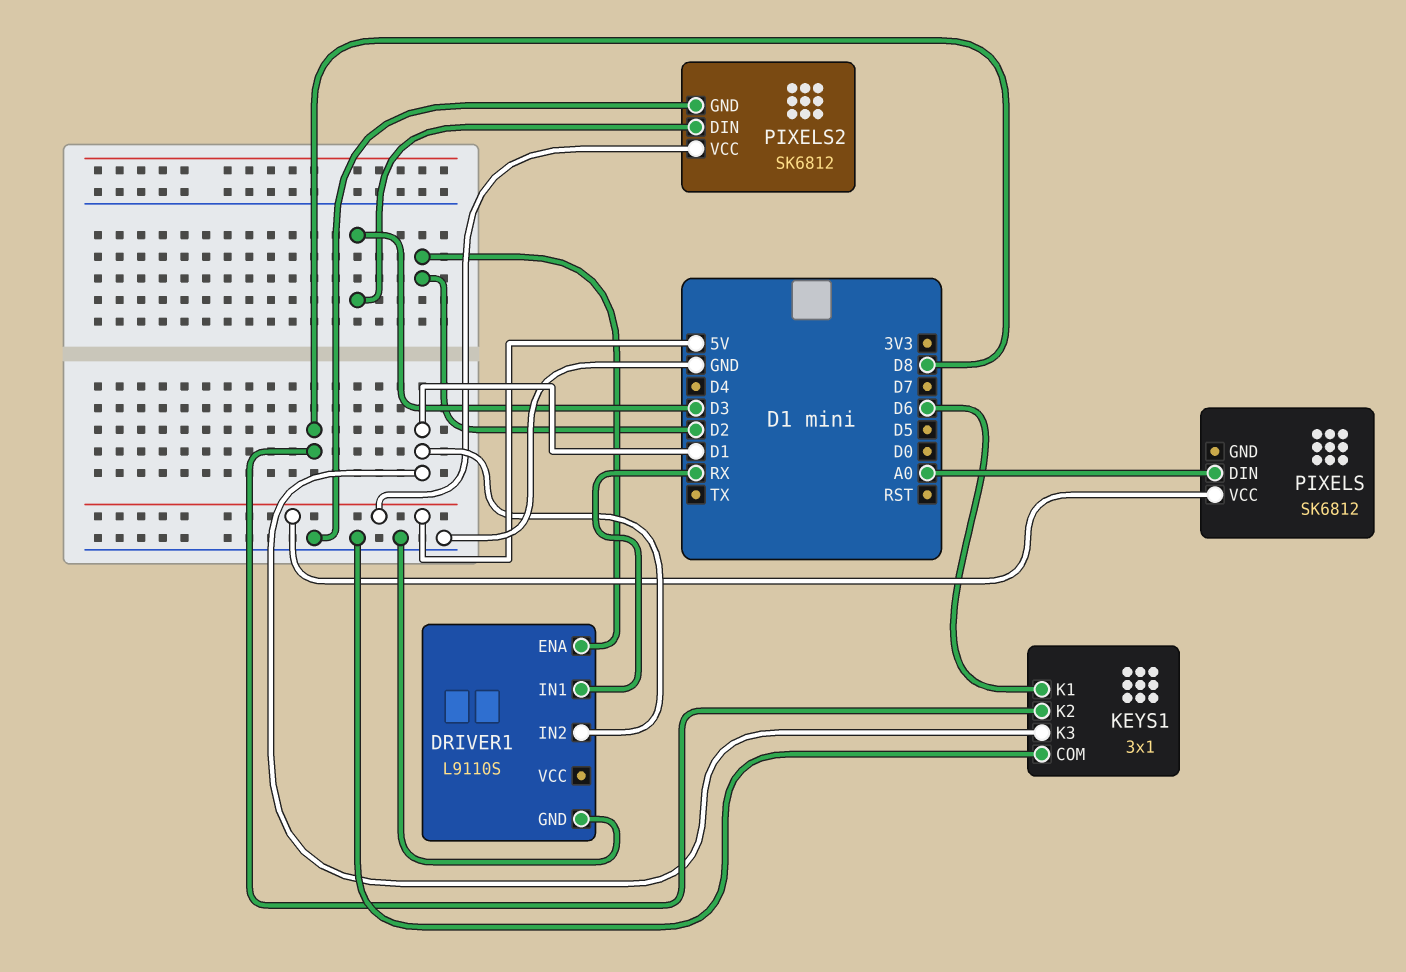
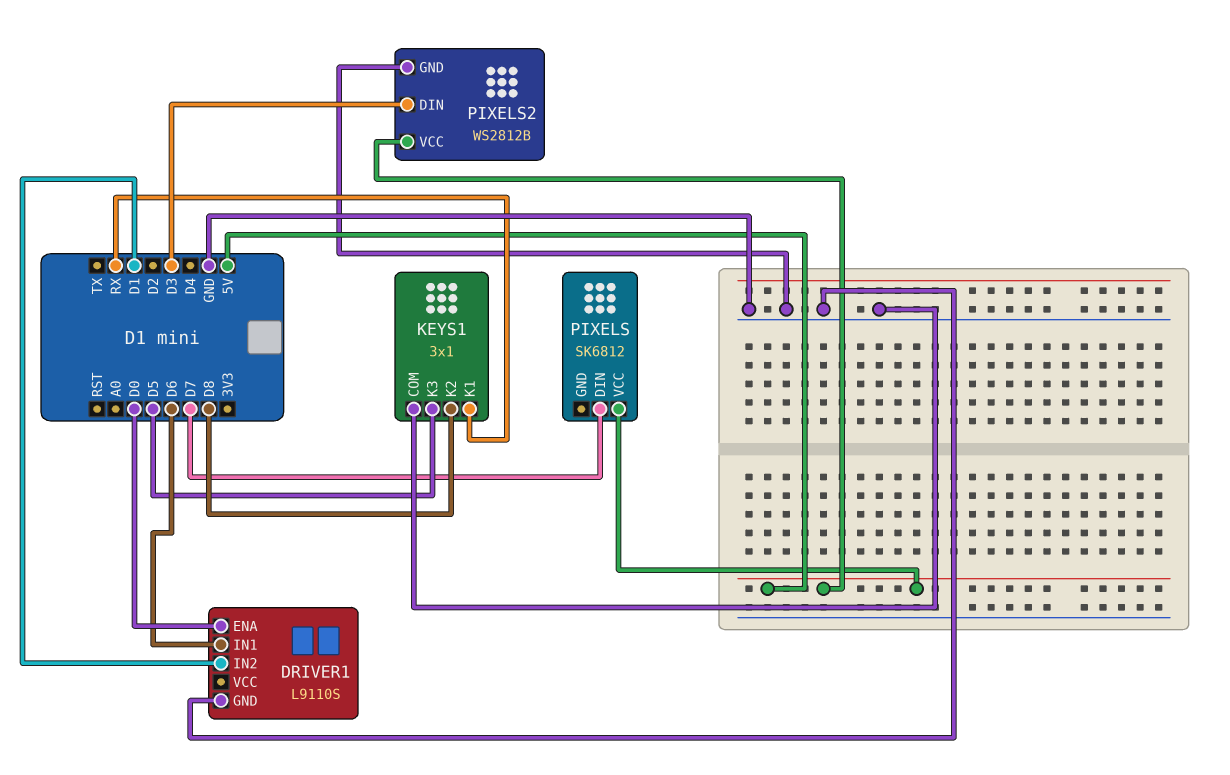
DRIVER1 pin ENA: D2 -> D0
DRIVER1 pin IN1: RX -> D6
KEYS1 pin K1: D6 -> RX
KEYS1 pin K3: D1 -> D5
PIXELS pin DIN: A0 -> D7
PIXELS2: SK6812 -> WS2812B

